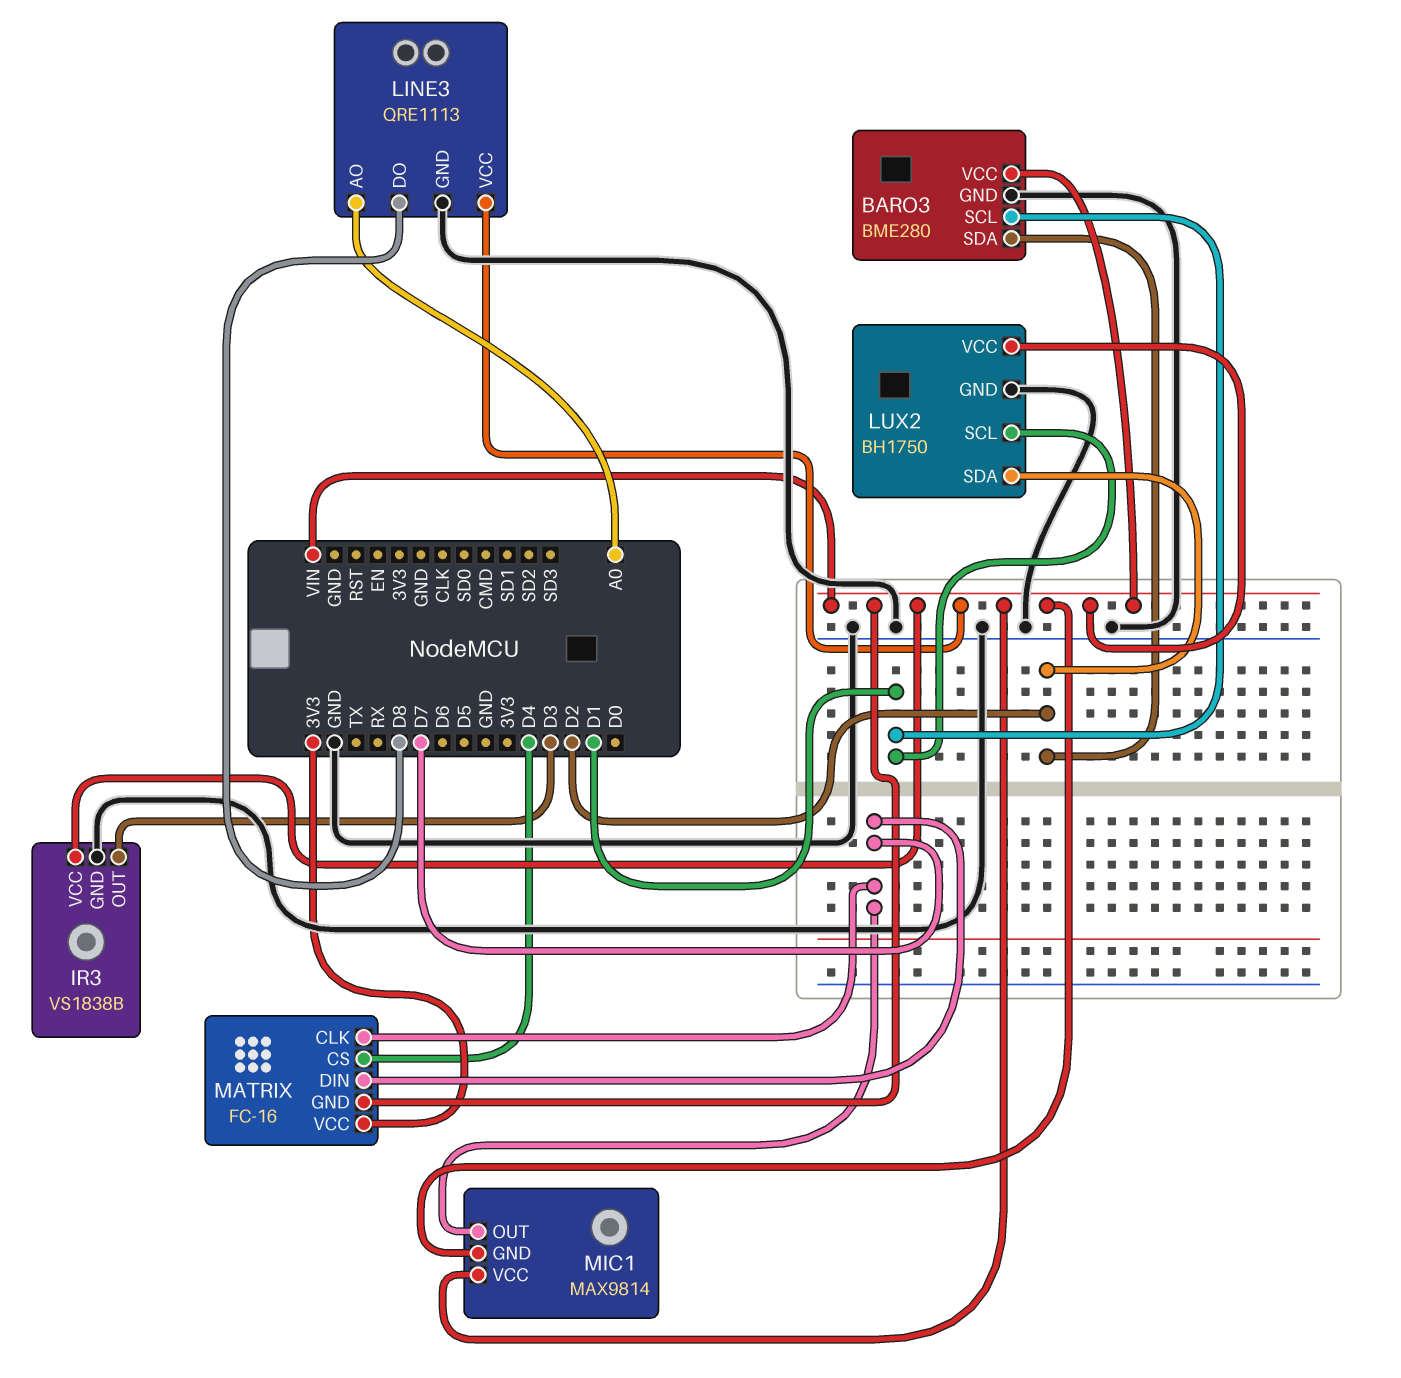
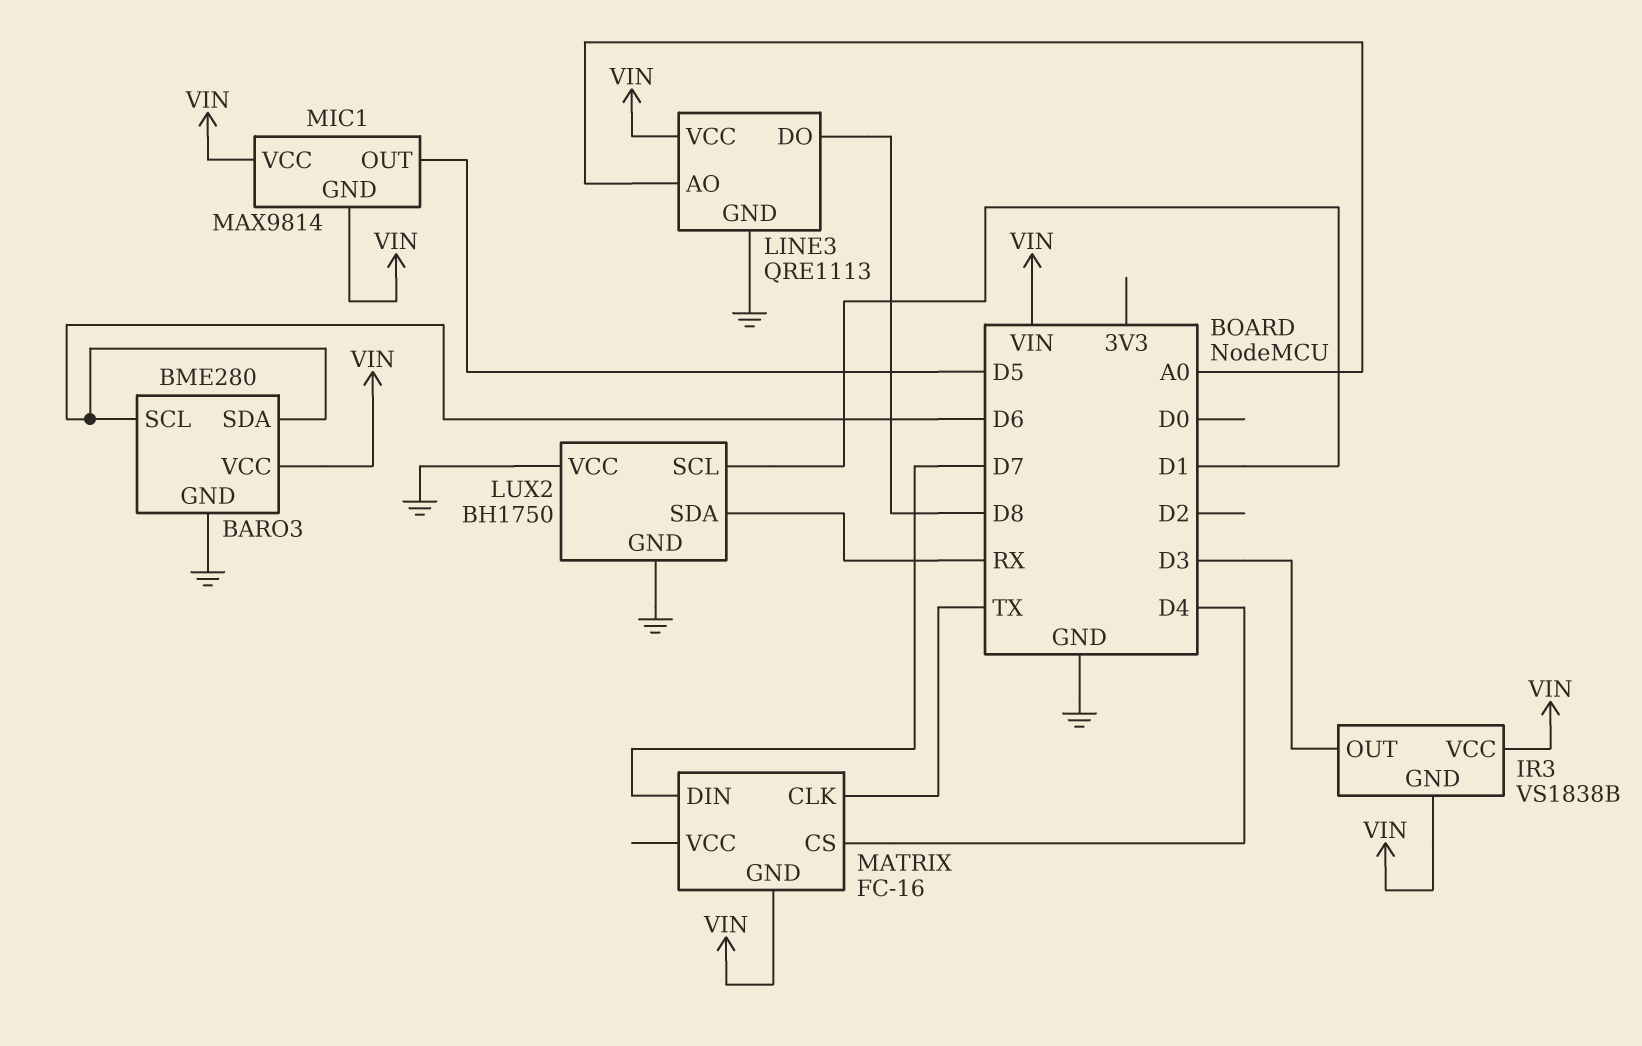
BARO3 pin SCL: D1 -> D6
BARO3 pin SDA: D2 -> D6
IR3 pin GND: GND -> VIN
LUX2 pin SDA: D2 -> RX
LUX2 pin VCC: VIN -> GND
MATRIX pin CLK: D7 -> TX
MATRIX pin VCC: 3V3 -> none
MIC1 pin OUT: D7 -> D5

